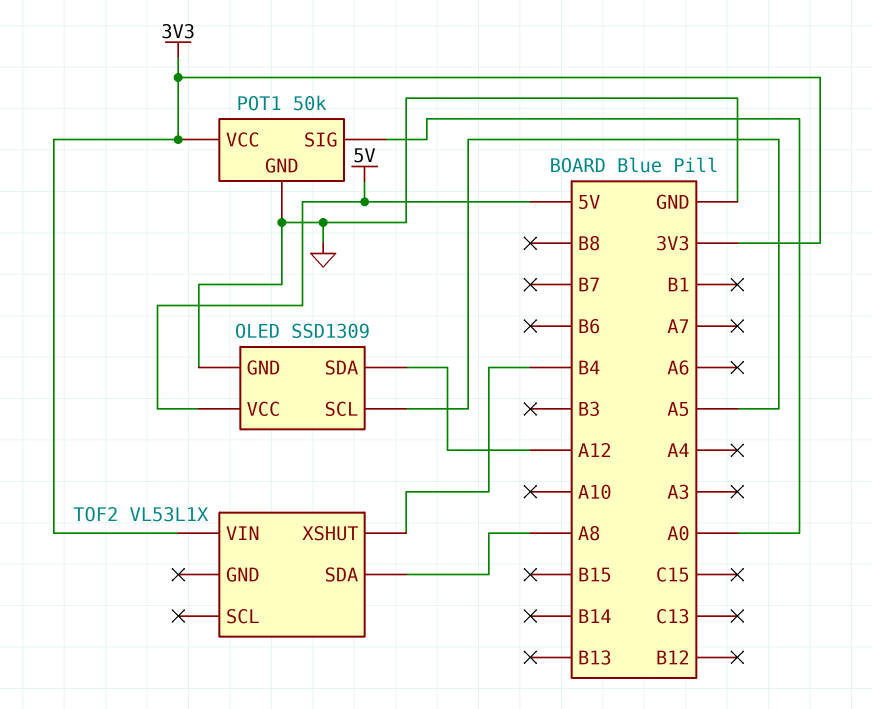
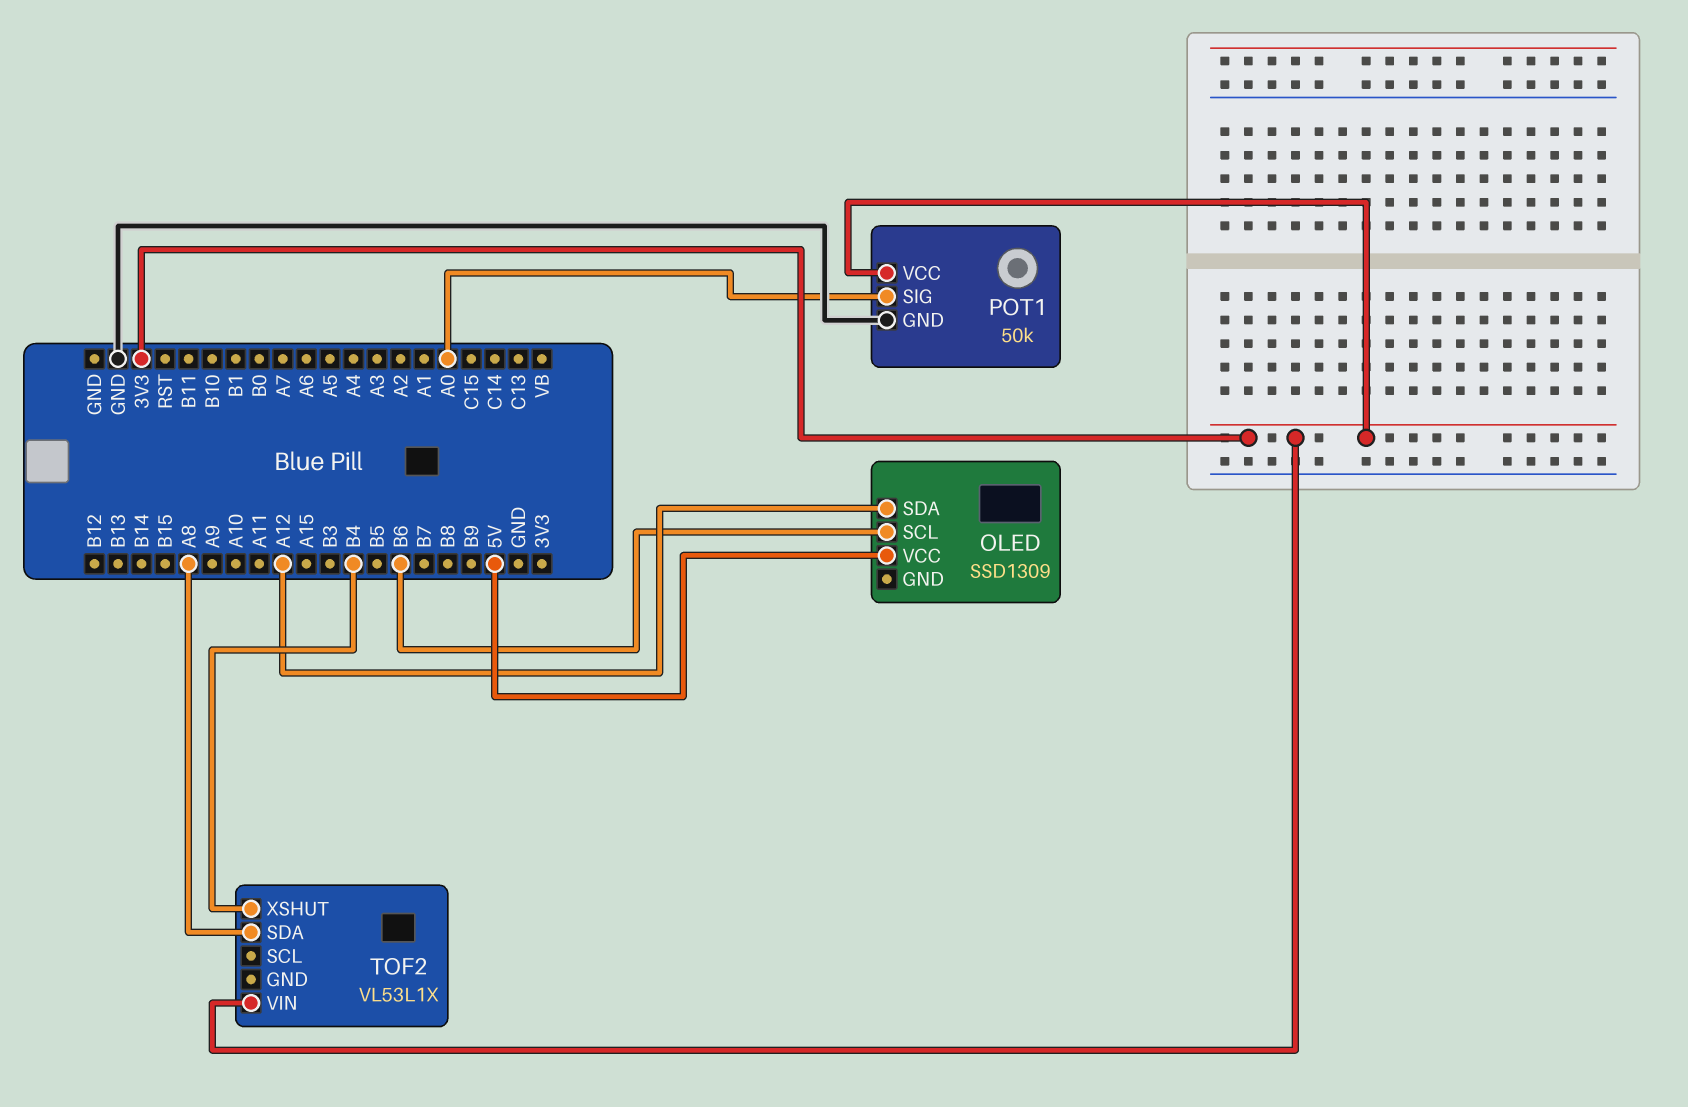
OLED pin GND: GND -> none
OLED pin SCL: A5 -> B6

